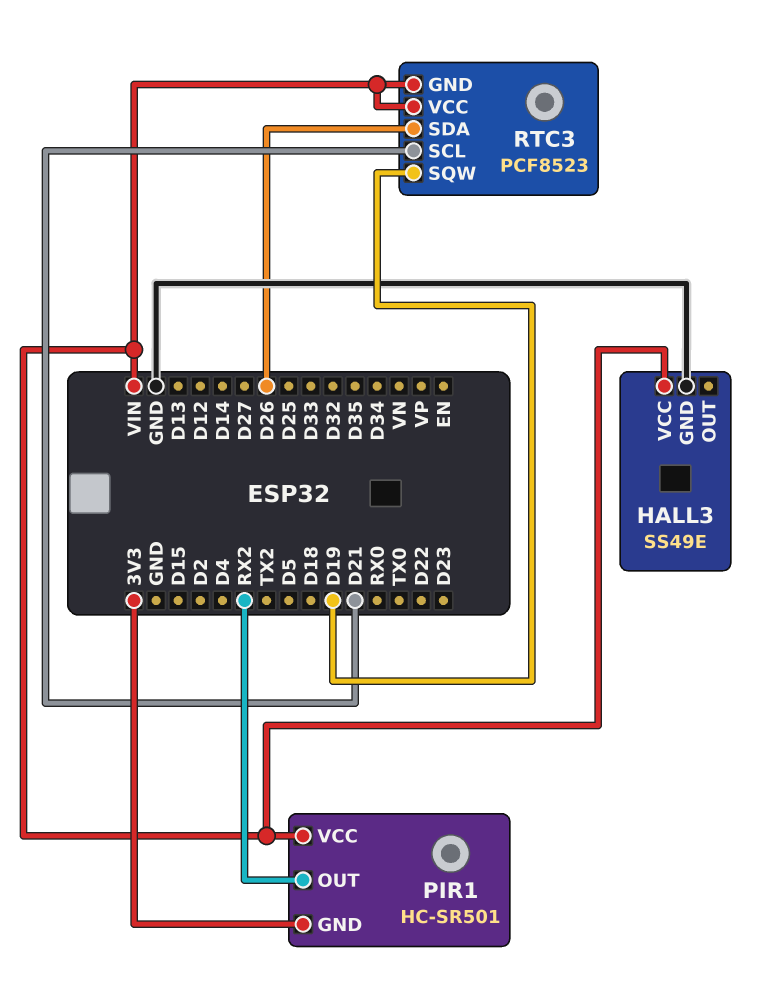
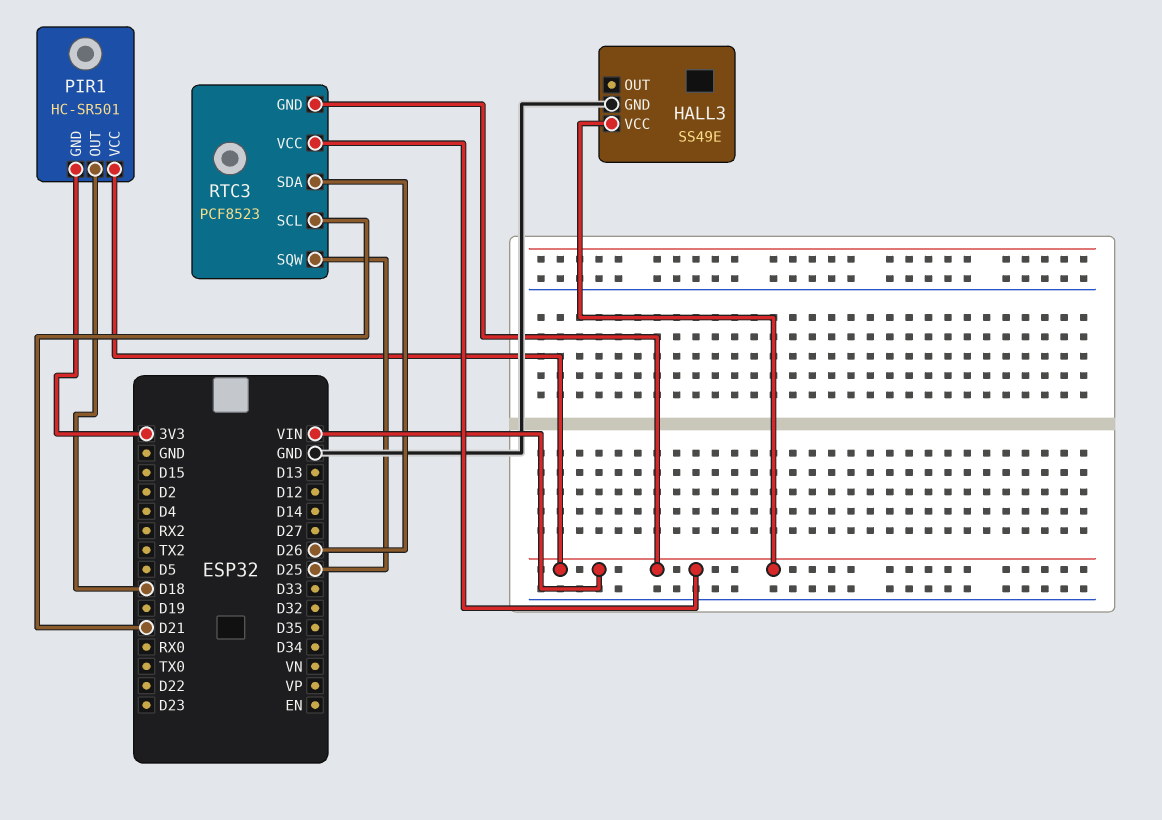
PIR1 pin OUT: RX2 -> D18
RTC3 pin SQW: D19 -> D25

